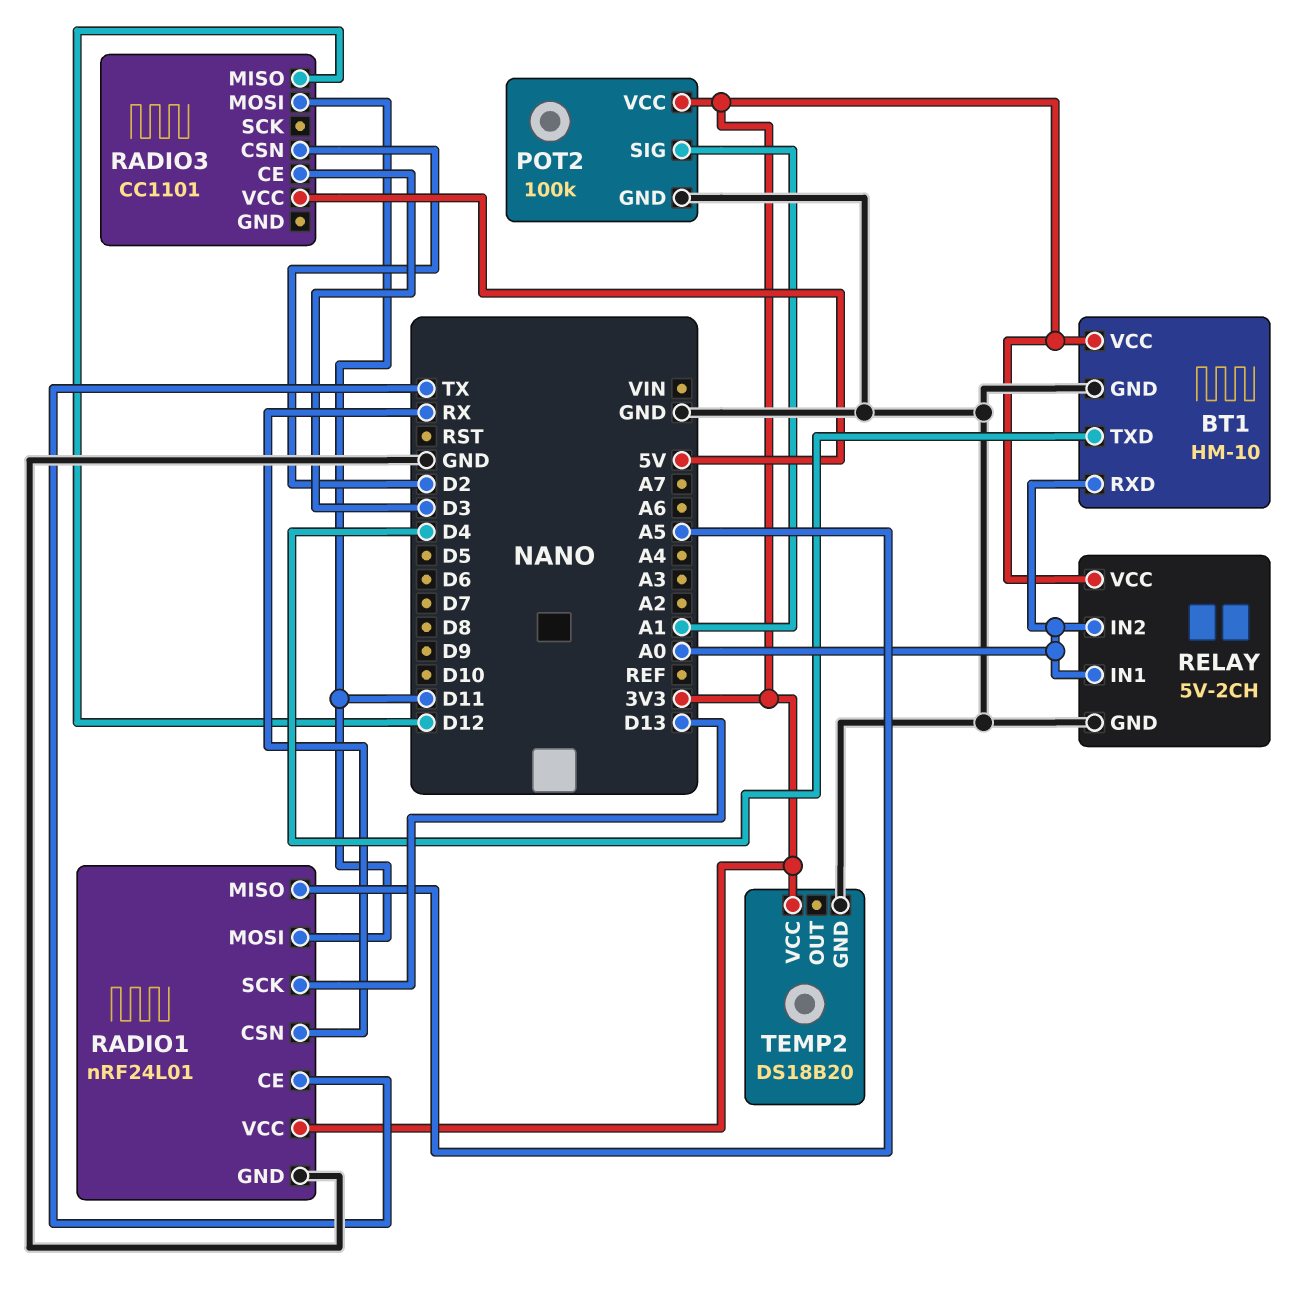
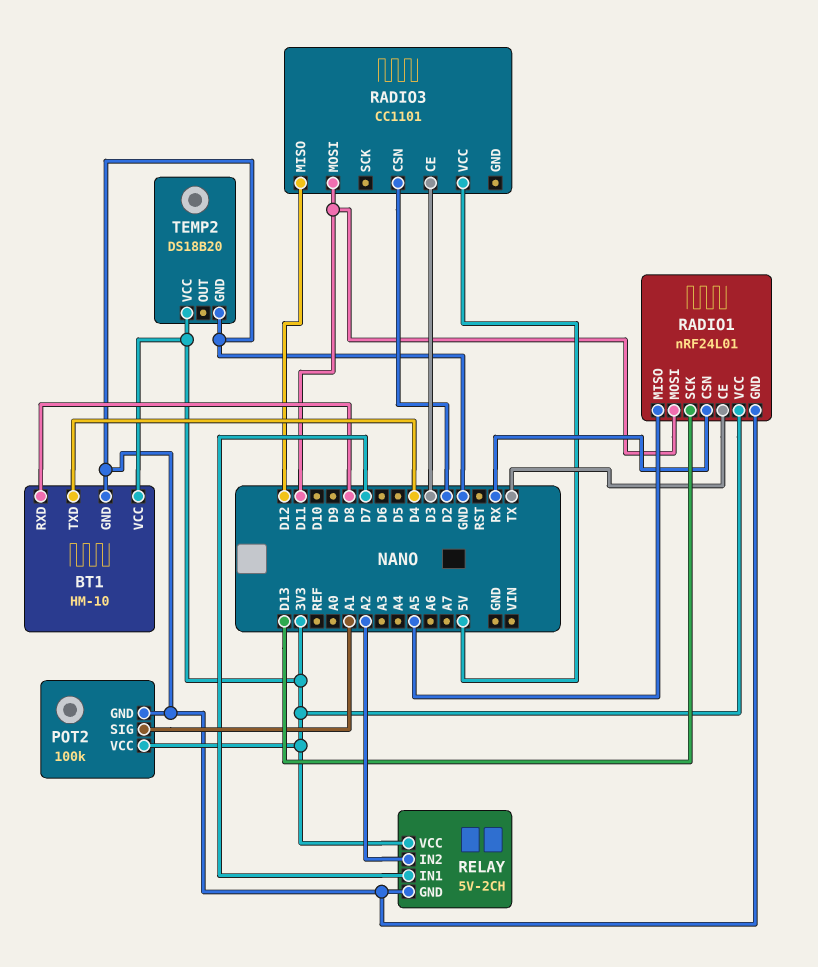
BT1 pin RXD: A0 -> D8
RELAY pin IN1: A0 -> D7
RELAY pin IN2: A0 -> A2

